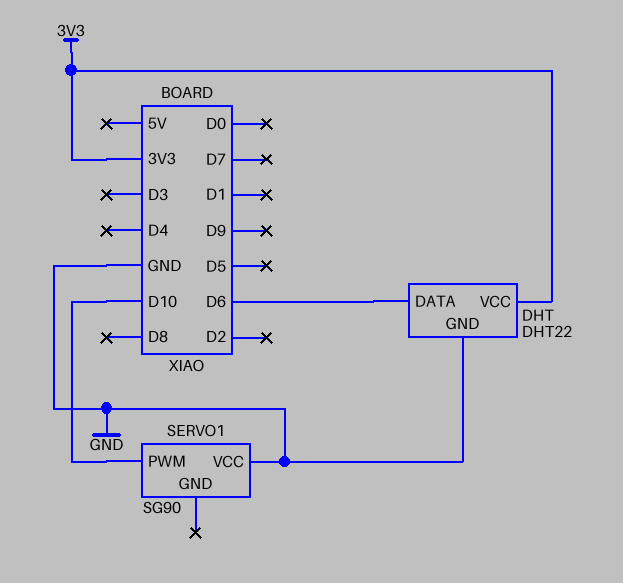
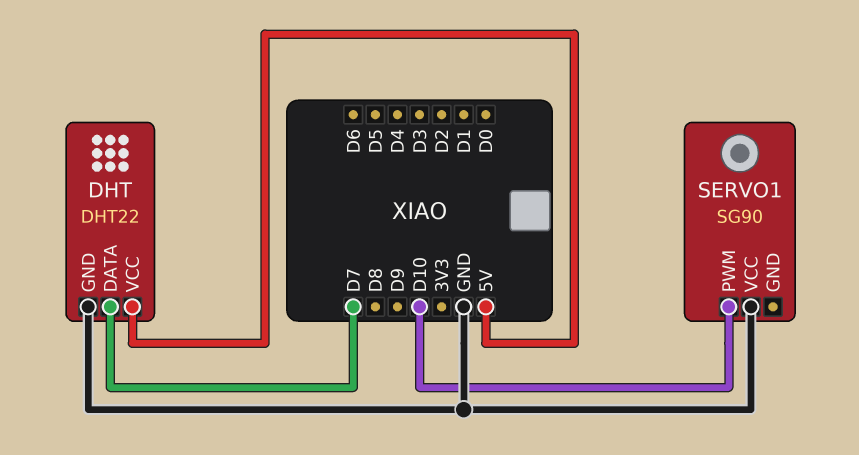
DHT pin DATA: D6 -> D7
DHT pin VCC: 3V3 -> 5V

